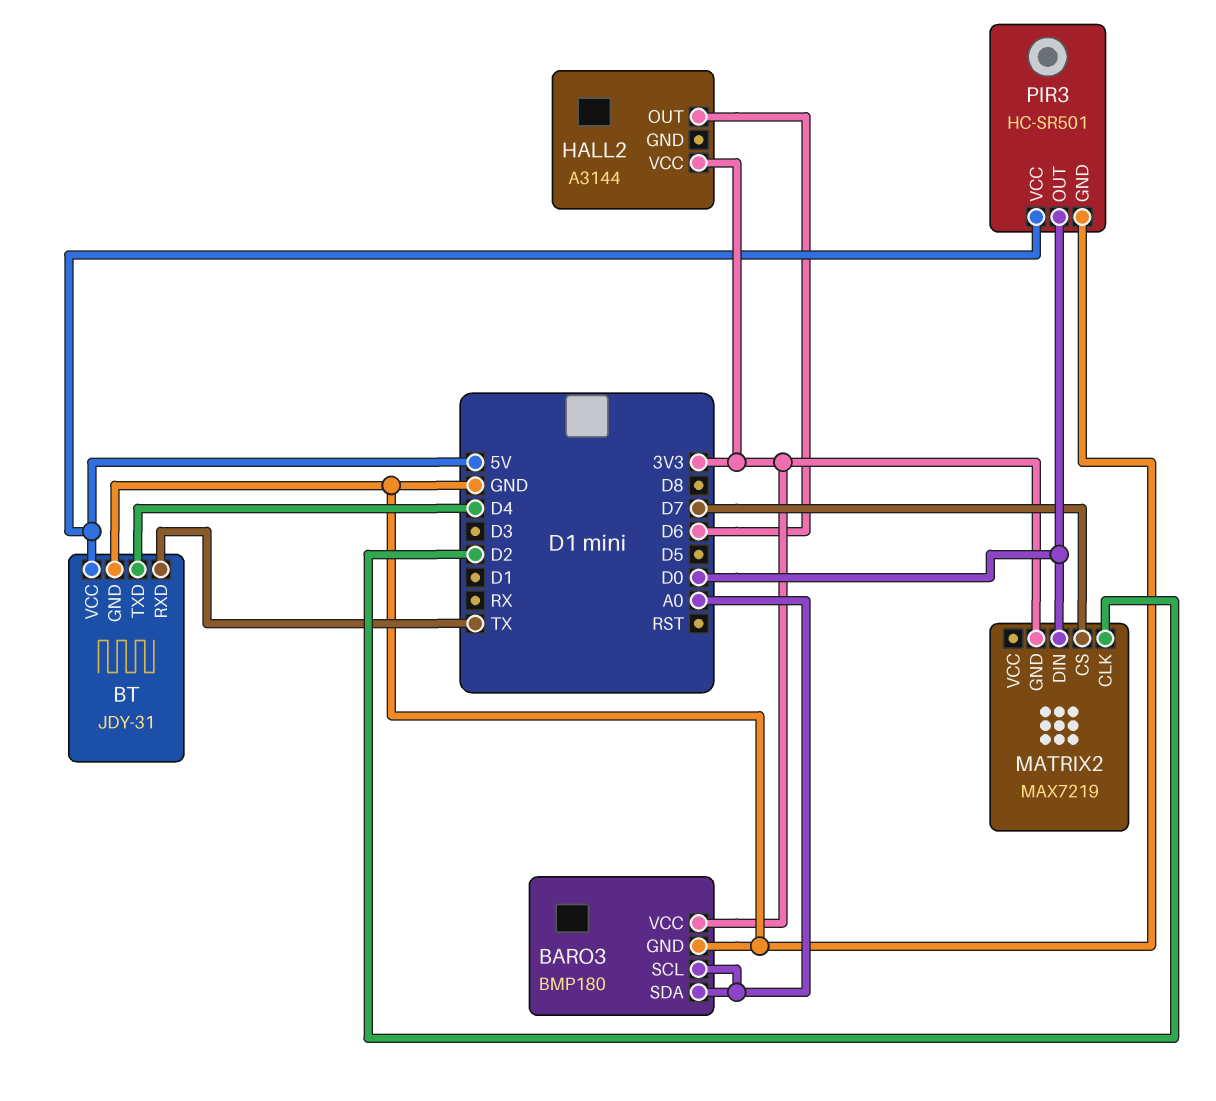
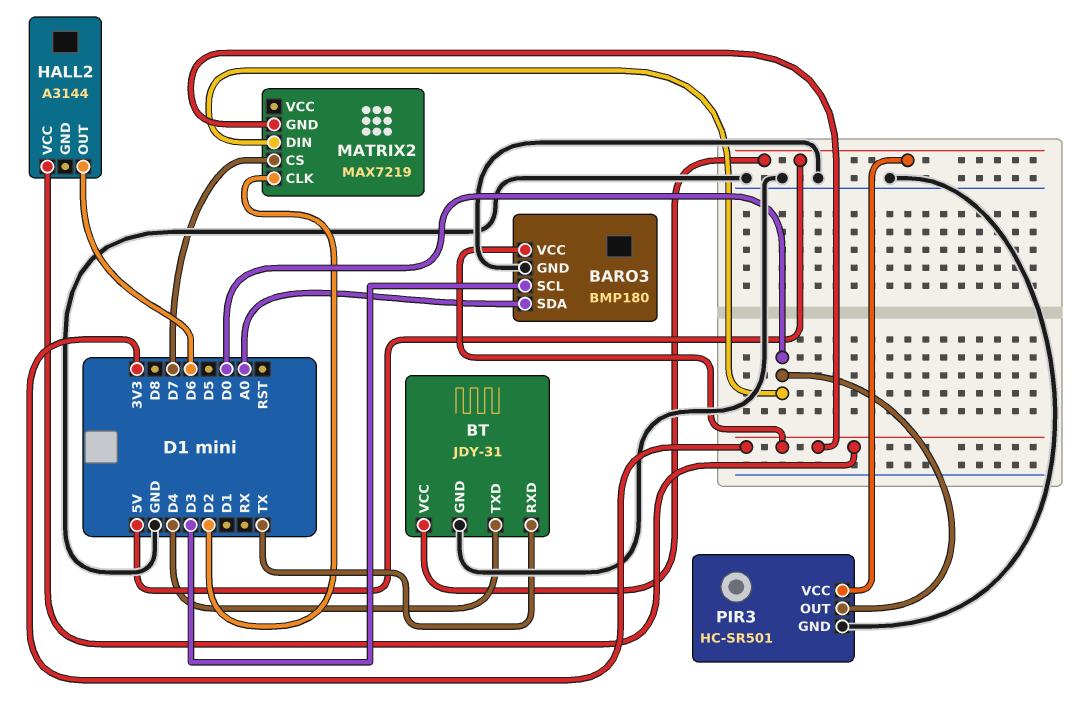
BARO3 pin SCL: A0 -> D3

